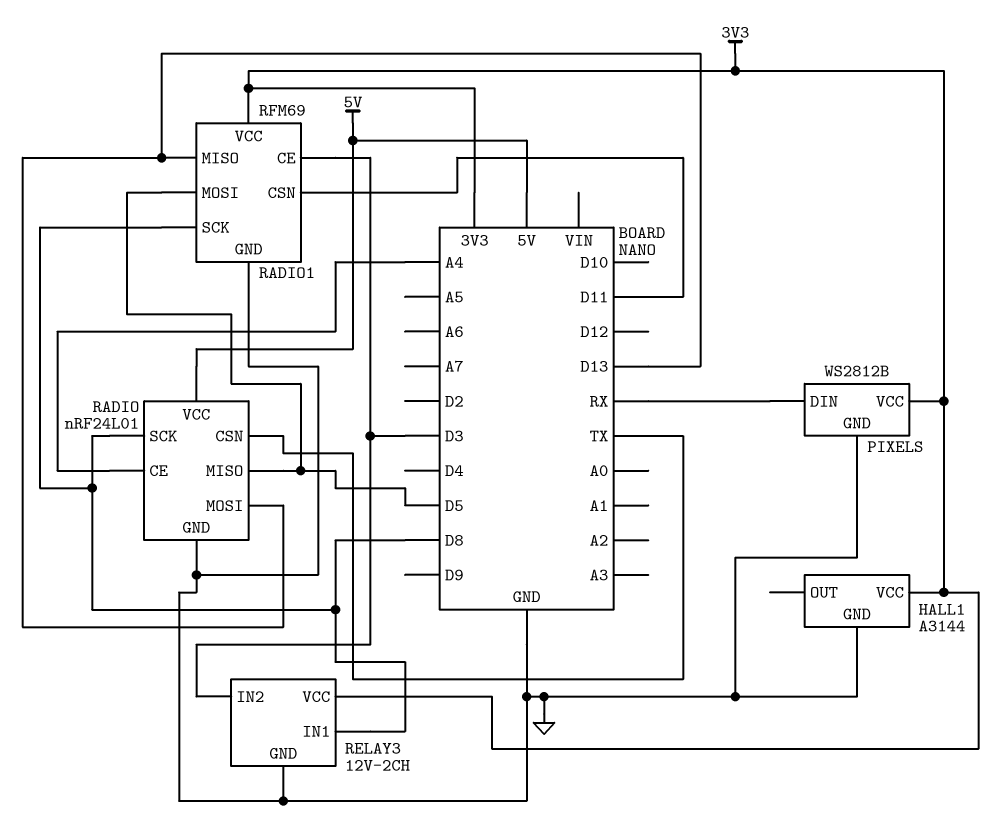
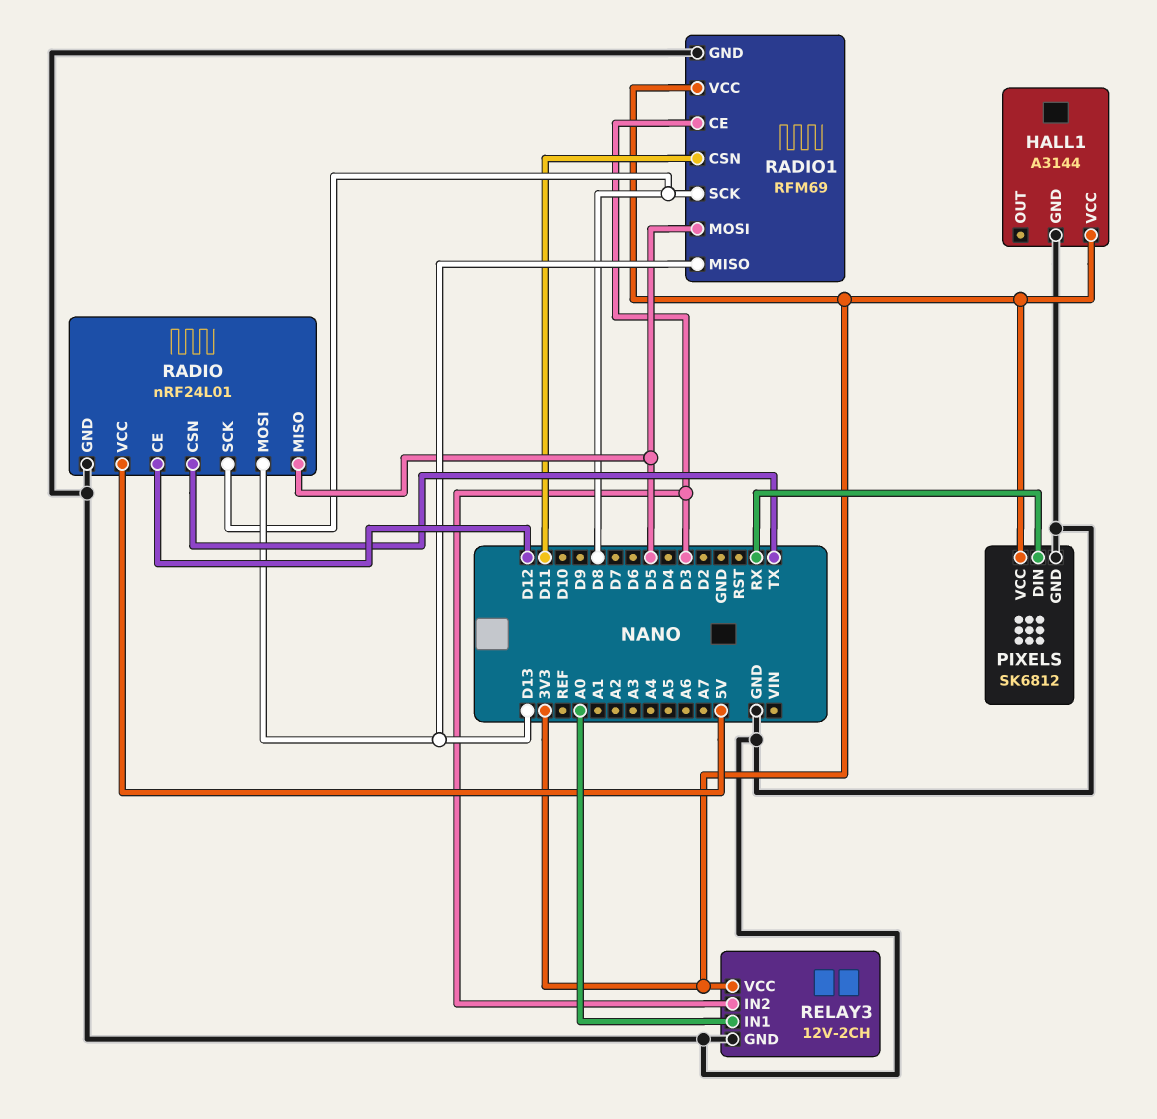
PIXELS: WS2812B -> SK6812
RADIO pin CE: A4 -> D12
RELAY3 pin IN1: D8 -> A0

